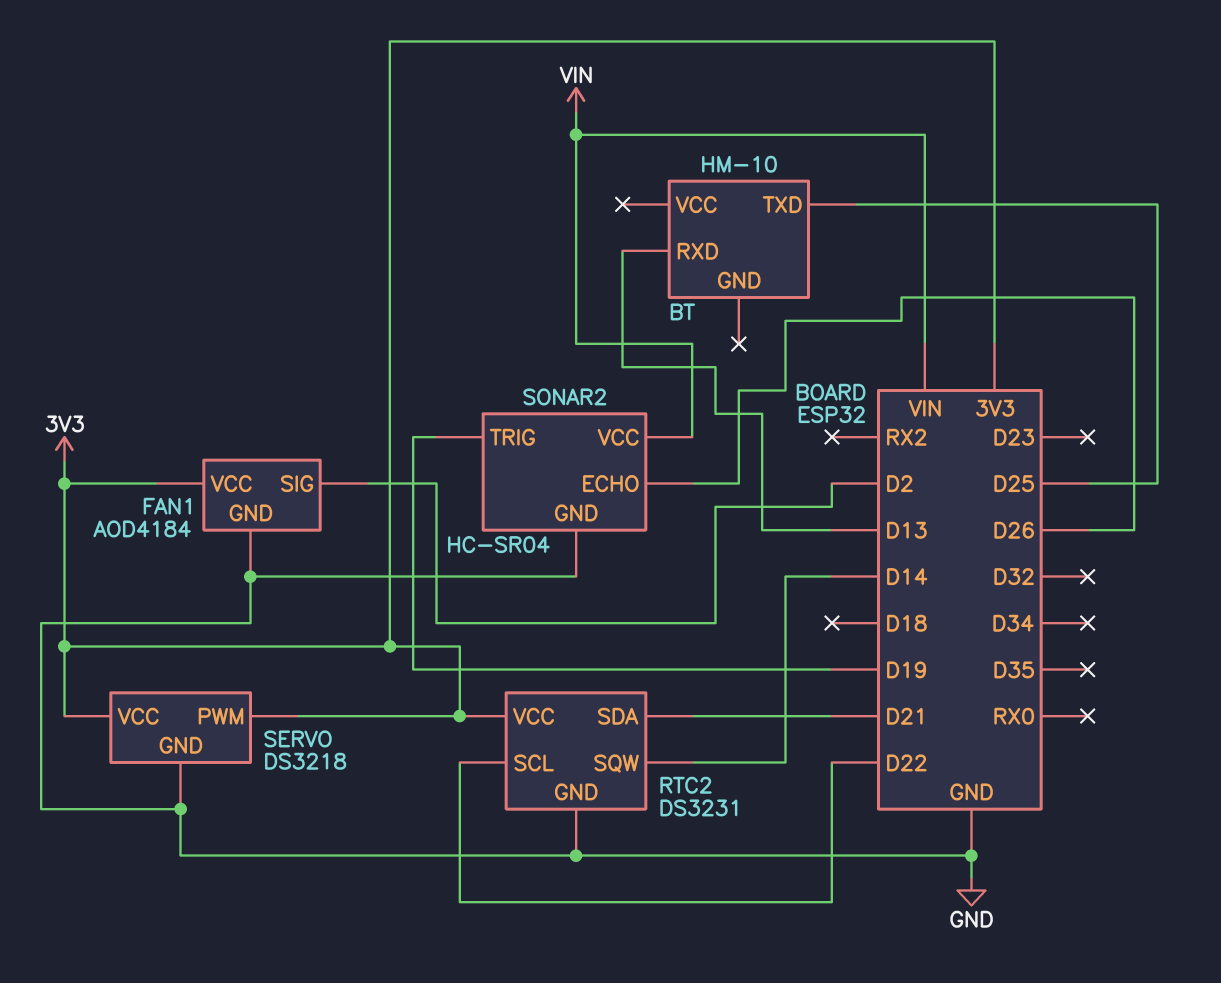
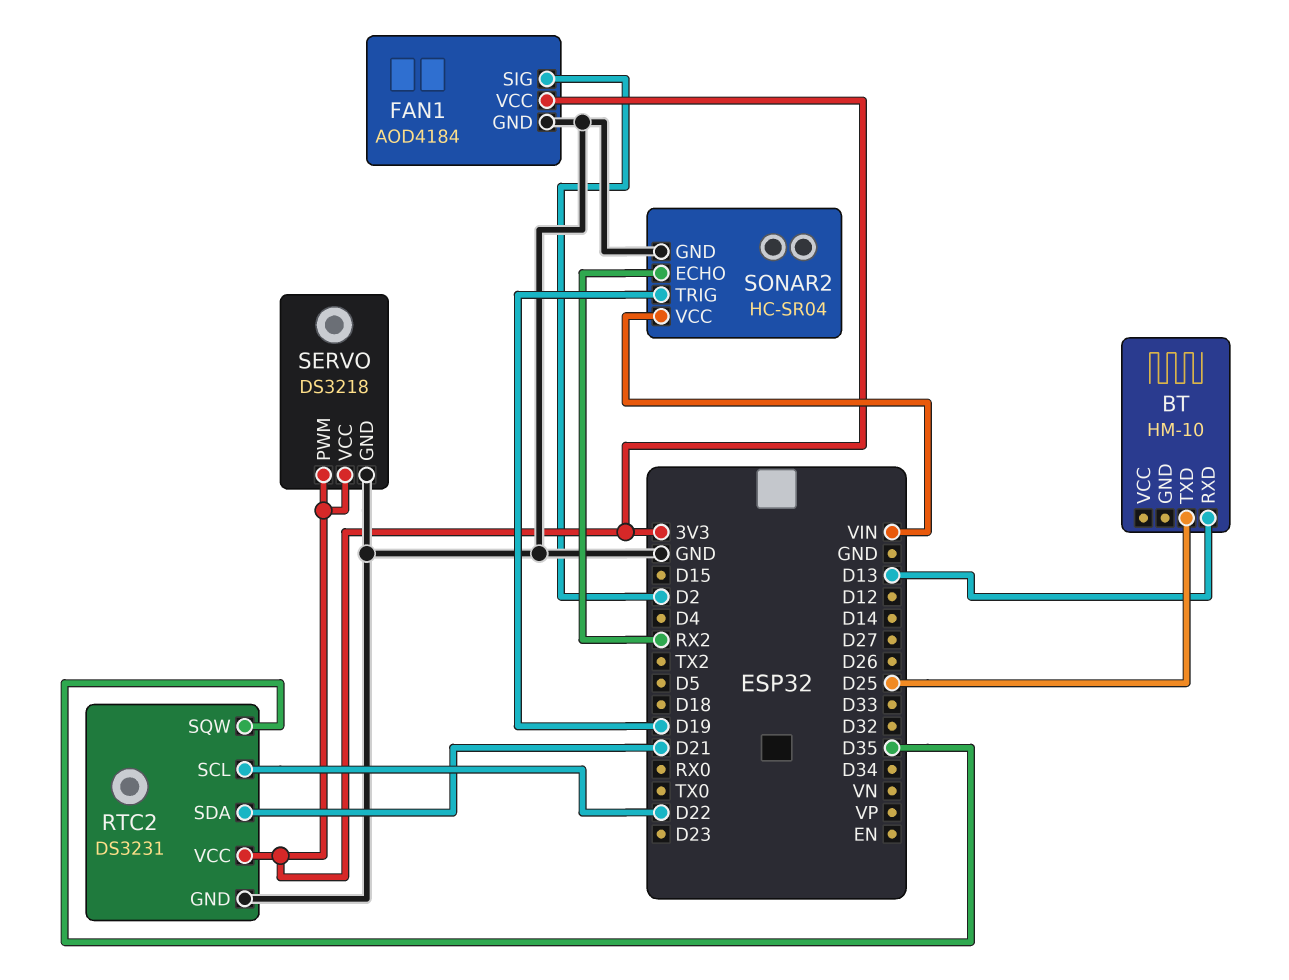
RTC2 pin SQW: D14 -> D35
SONAR2 pin ECHO: D26 -> RX2

